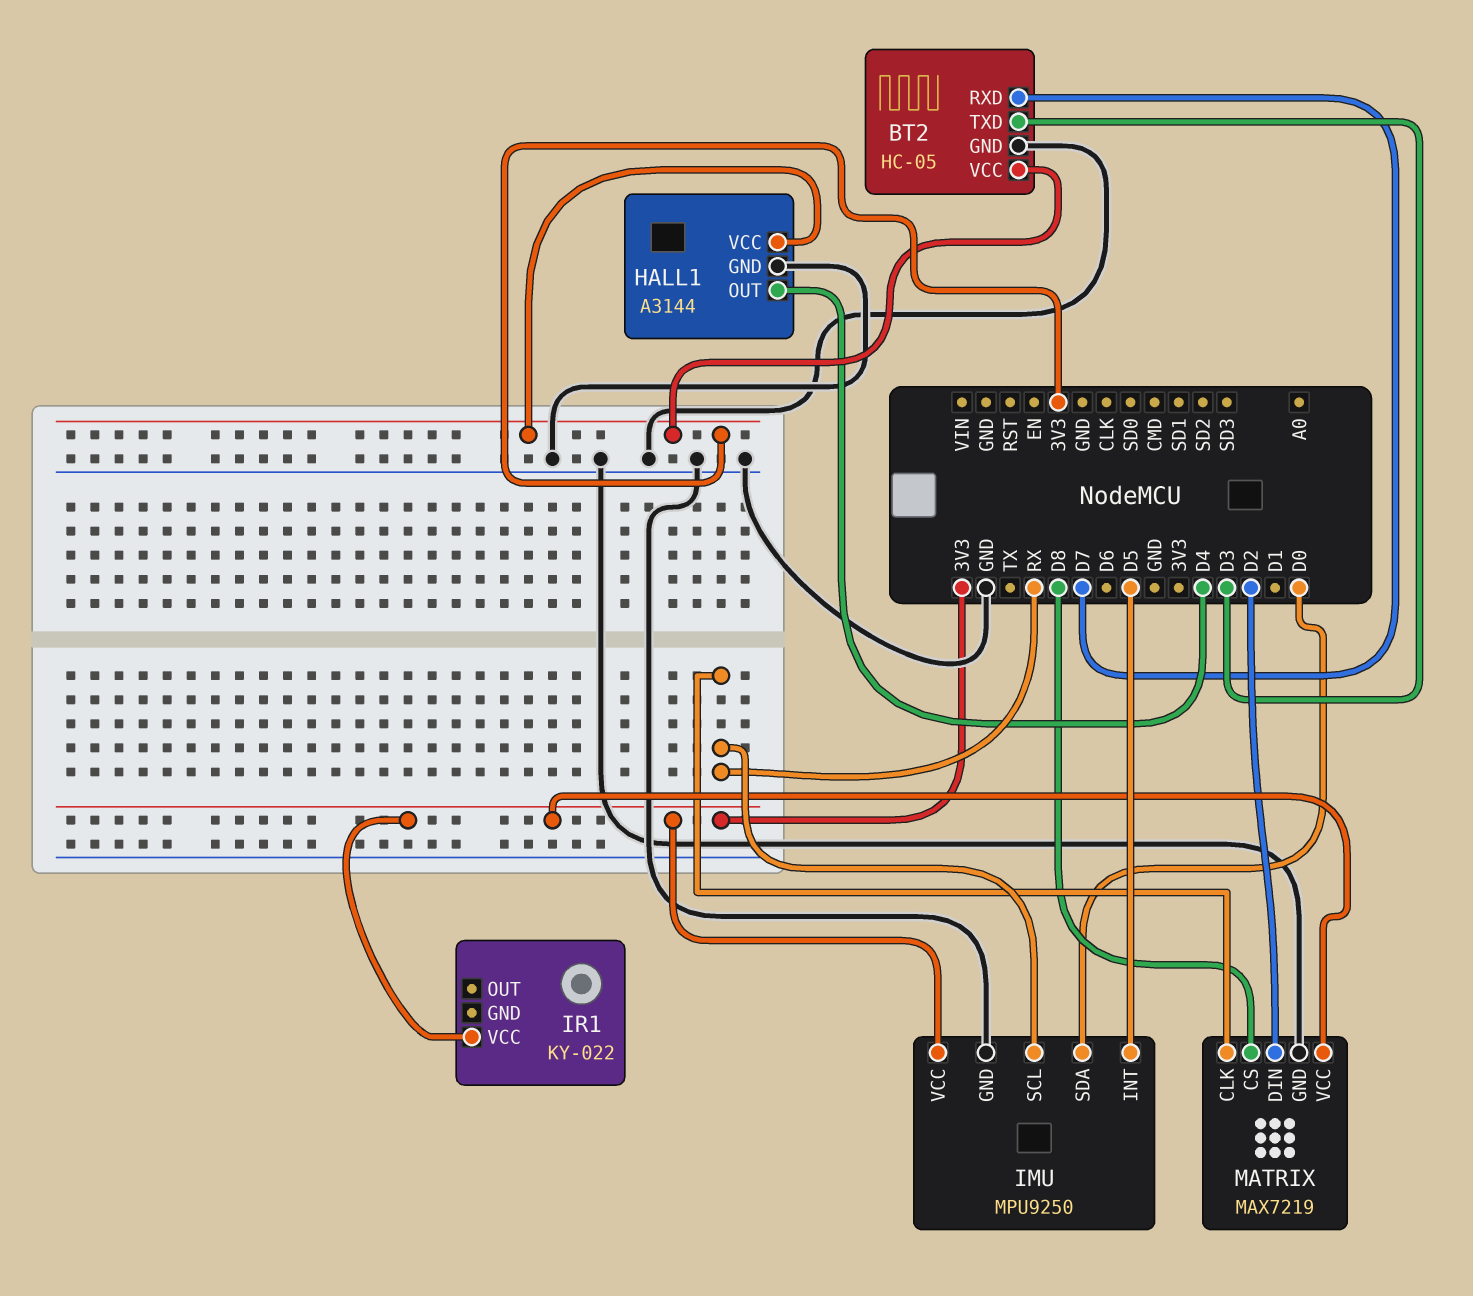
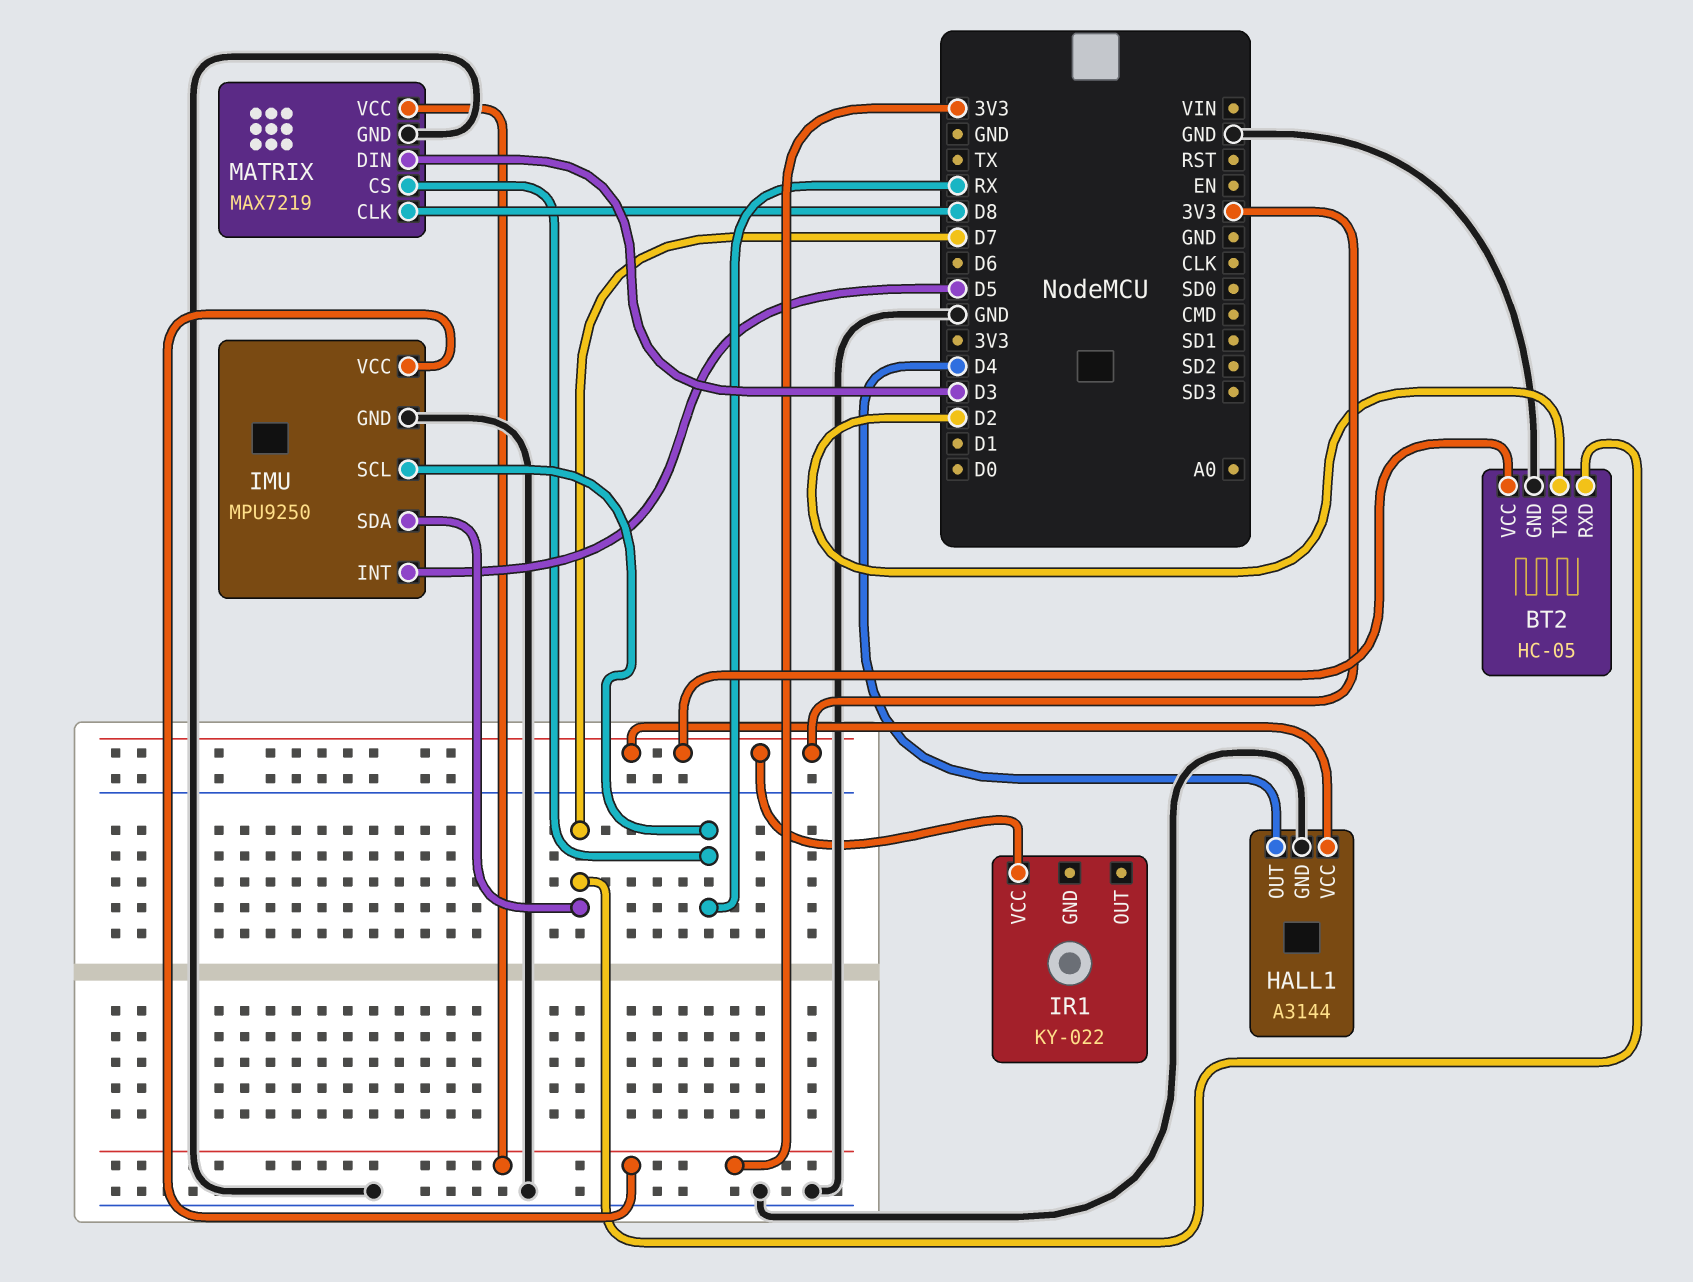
BT2 pin TXD: D3 -> D2
IMU pin SDA: D0 -> D7
MATRIX pin CLK: RX -> D8
MATRIX pin CS: D8 -> RX
MATRIX pin DIN: D2 -> D3

